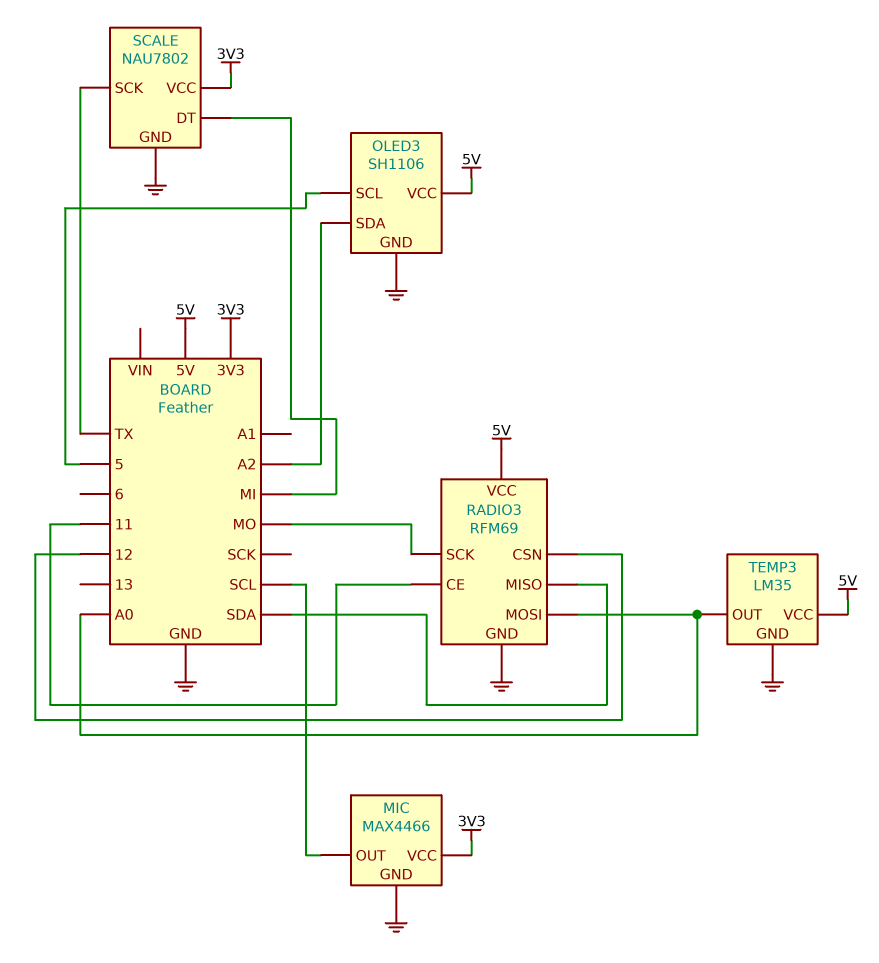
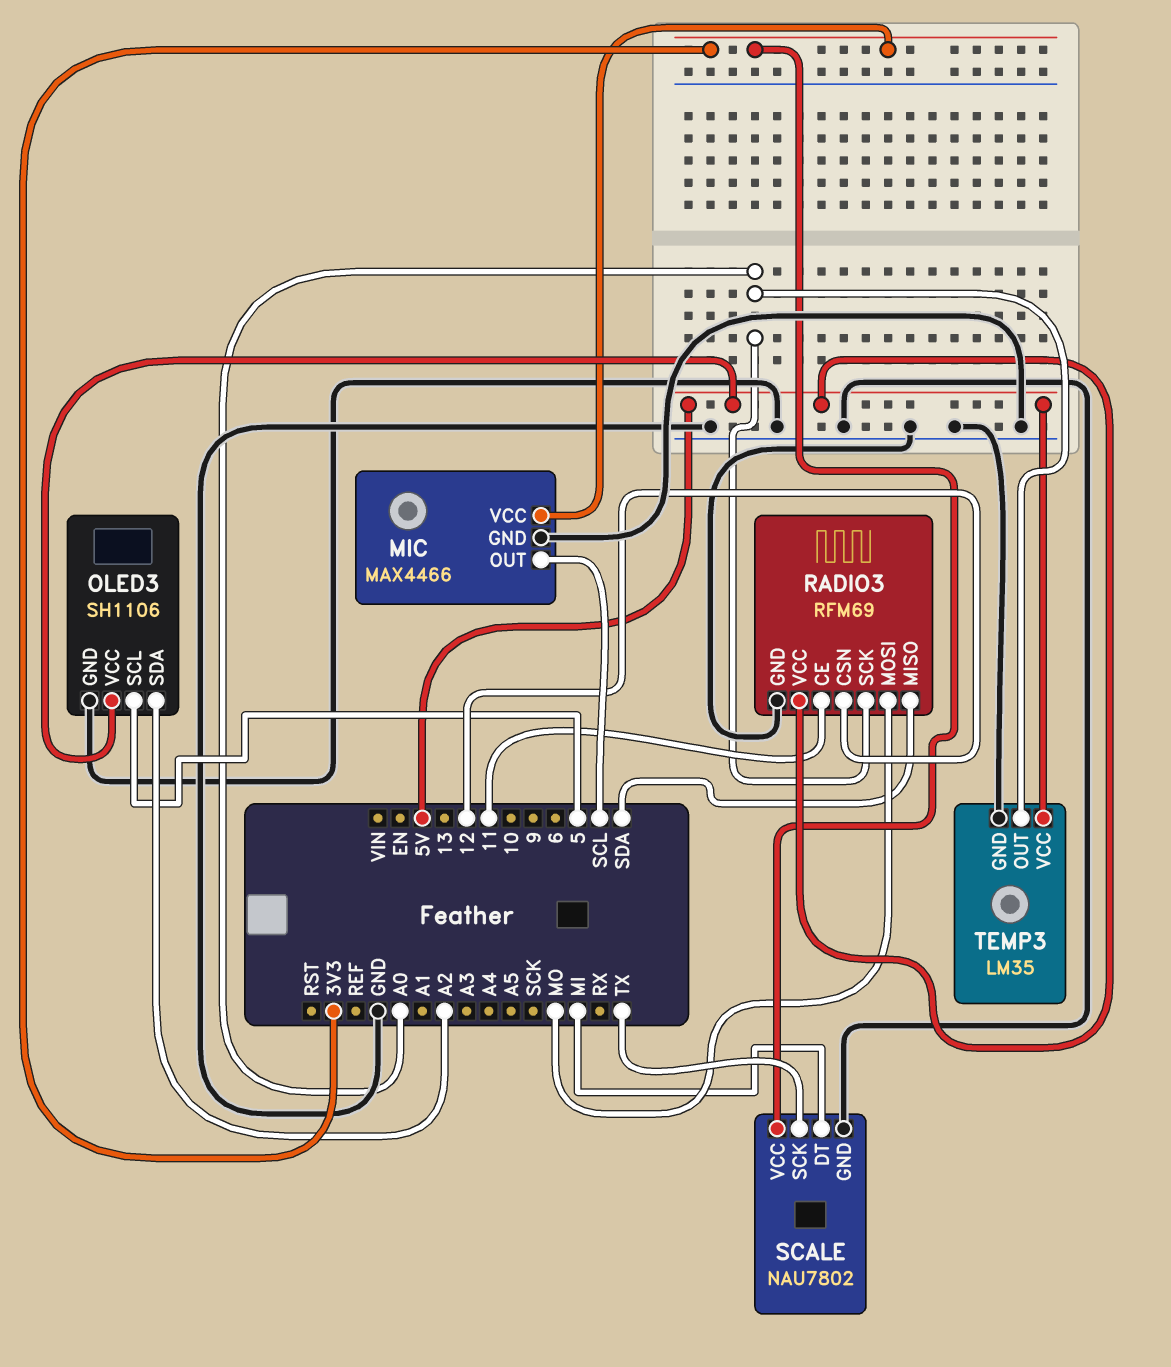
RADIO3 pin MOSI: A0 -> MO
RADIO3 pin SCK: MO -> A0

